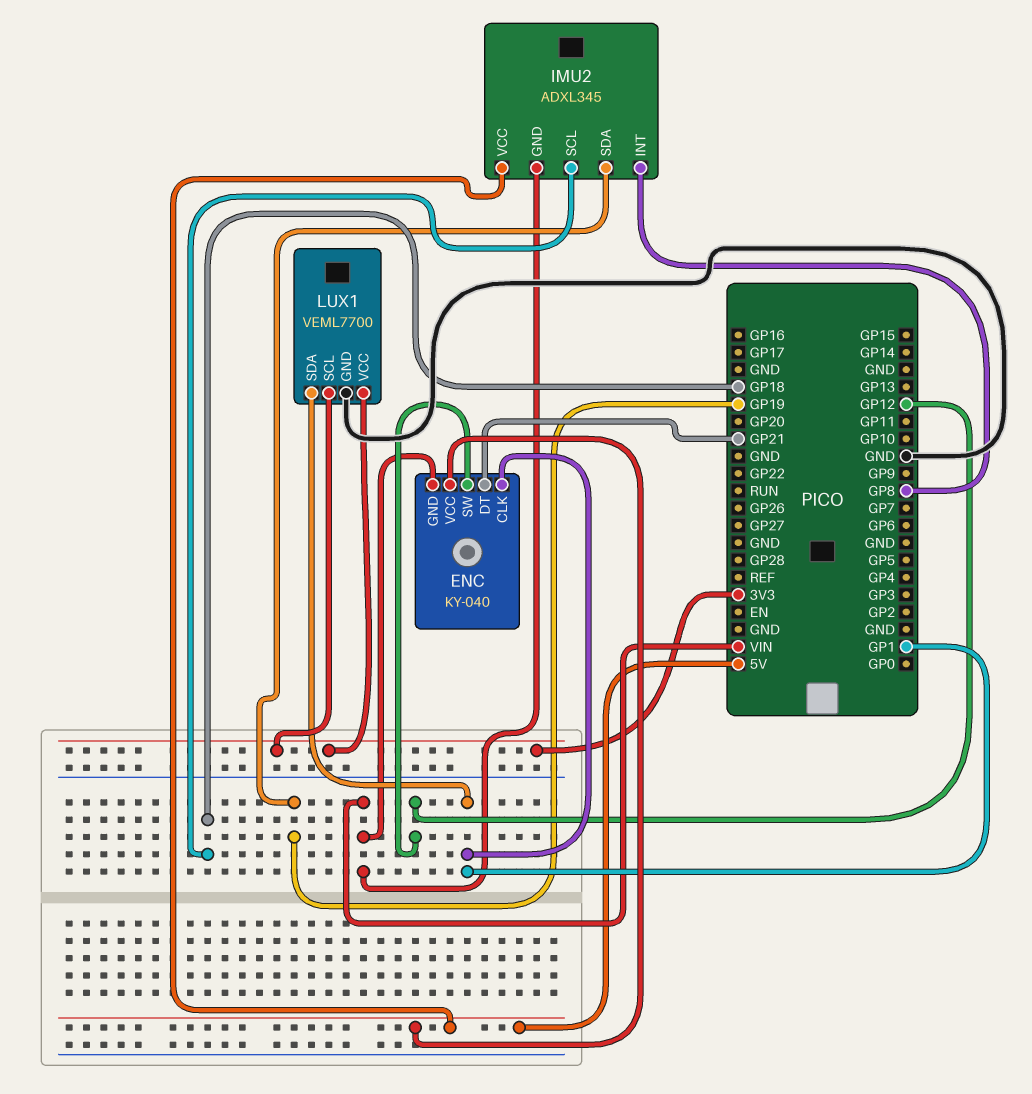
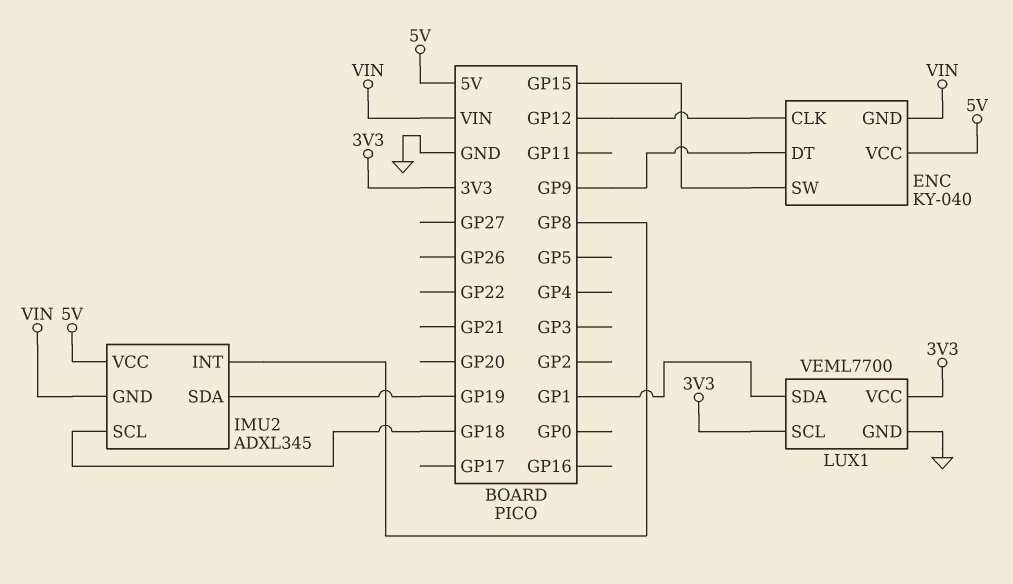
ENC pin CLK: GP1 -> GP12
ENC pin DT: GP21 -> GP9
ENC pin SW: GP12 -> GP15

